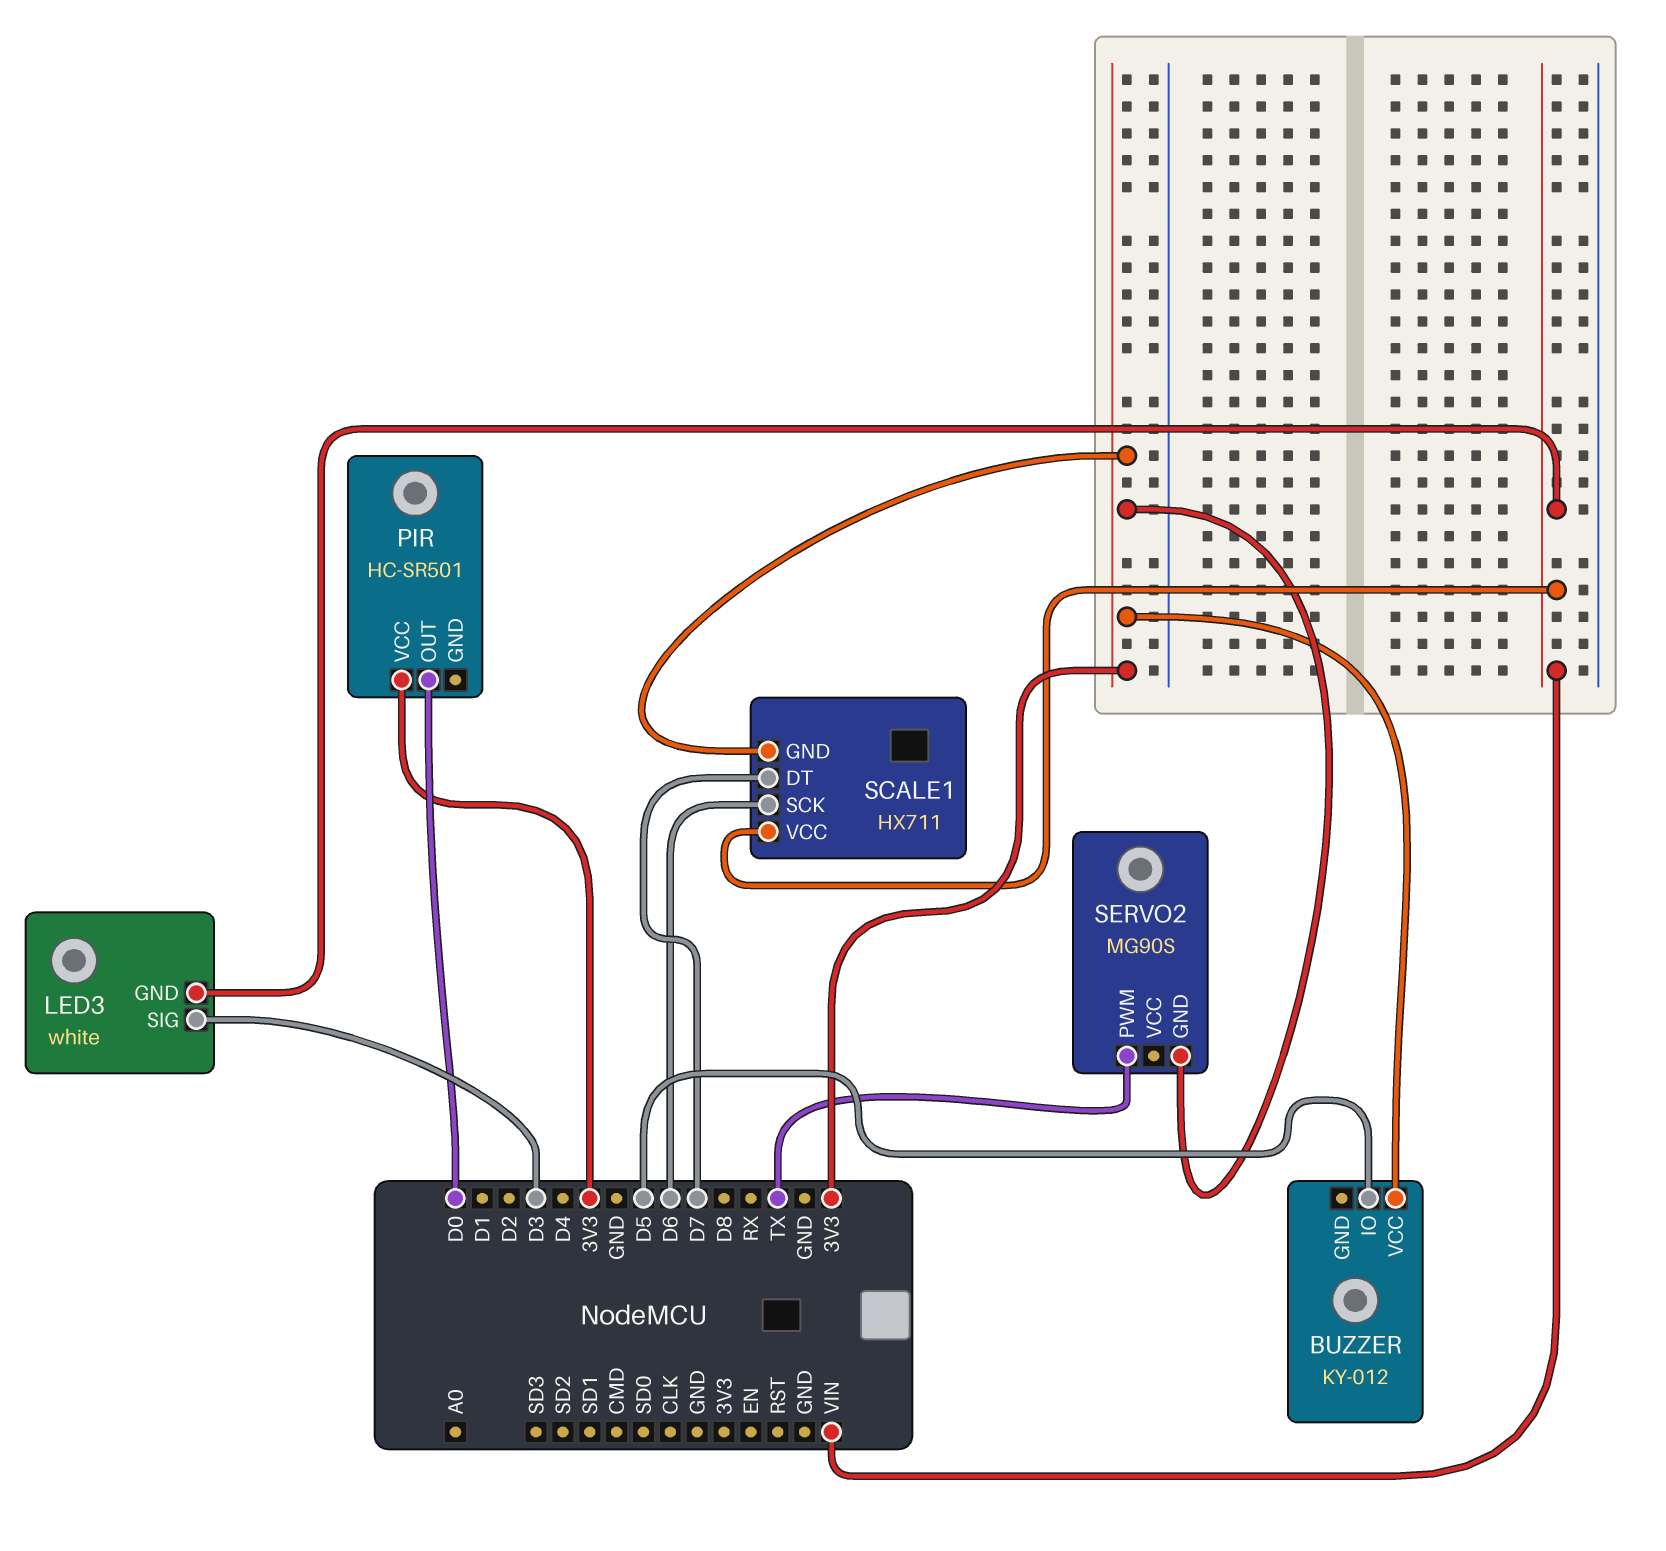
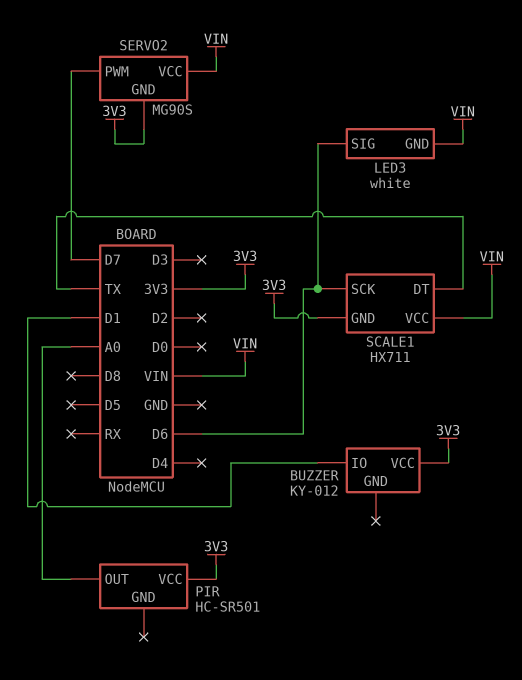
BUZZER pin IO: D5 -> D1
LED3 pin SIG: D3 -> D6
PIR pin OUT: D0 -> A0
SCALE1 pin DT: D7 -> TX
SERVO2 pin PWM: TX -> D7
SERVO2 pin VCC: none -> VIN

